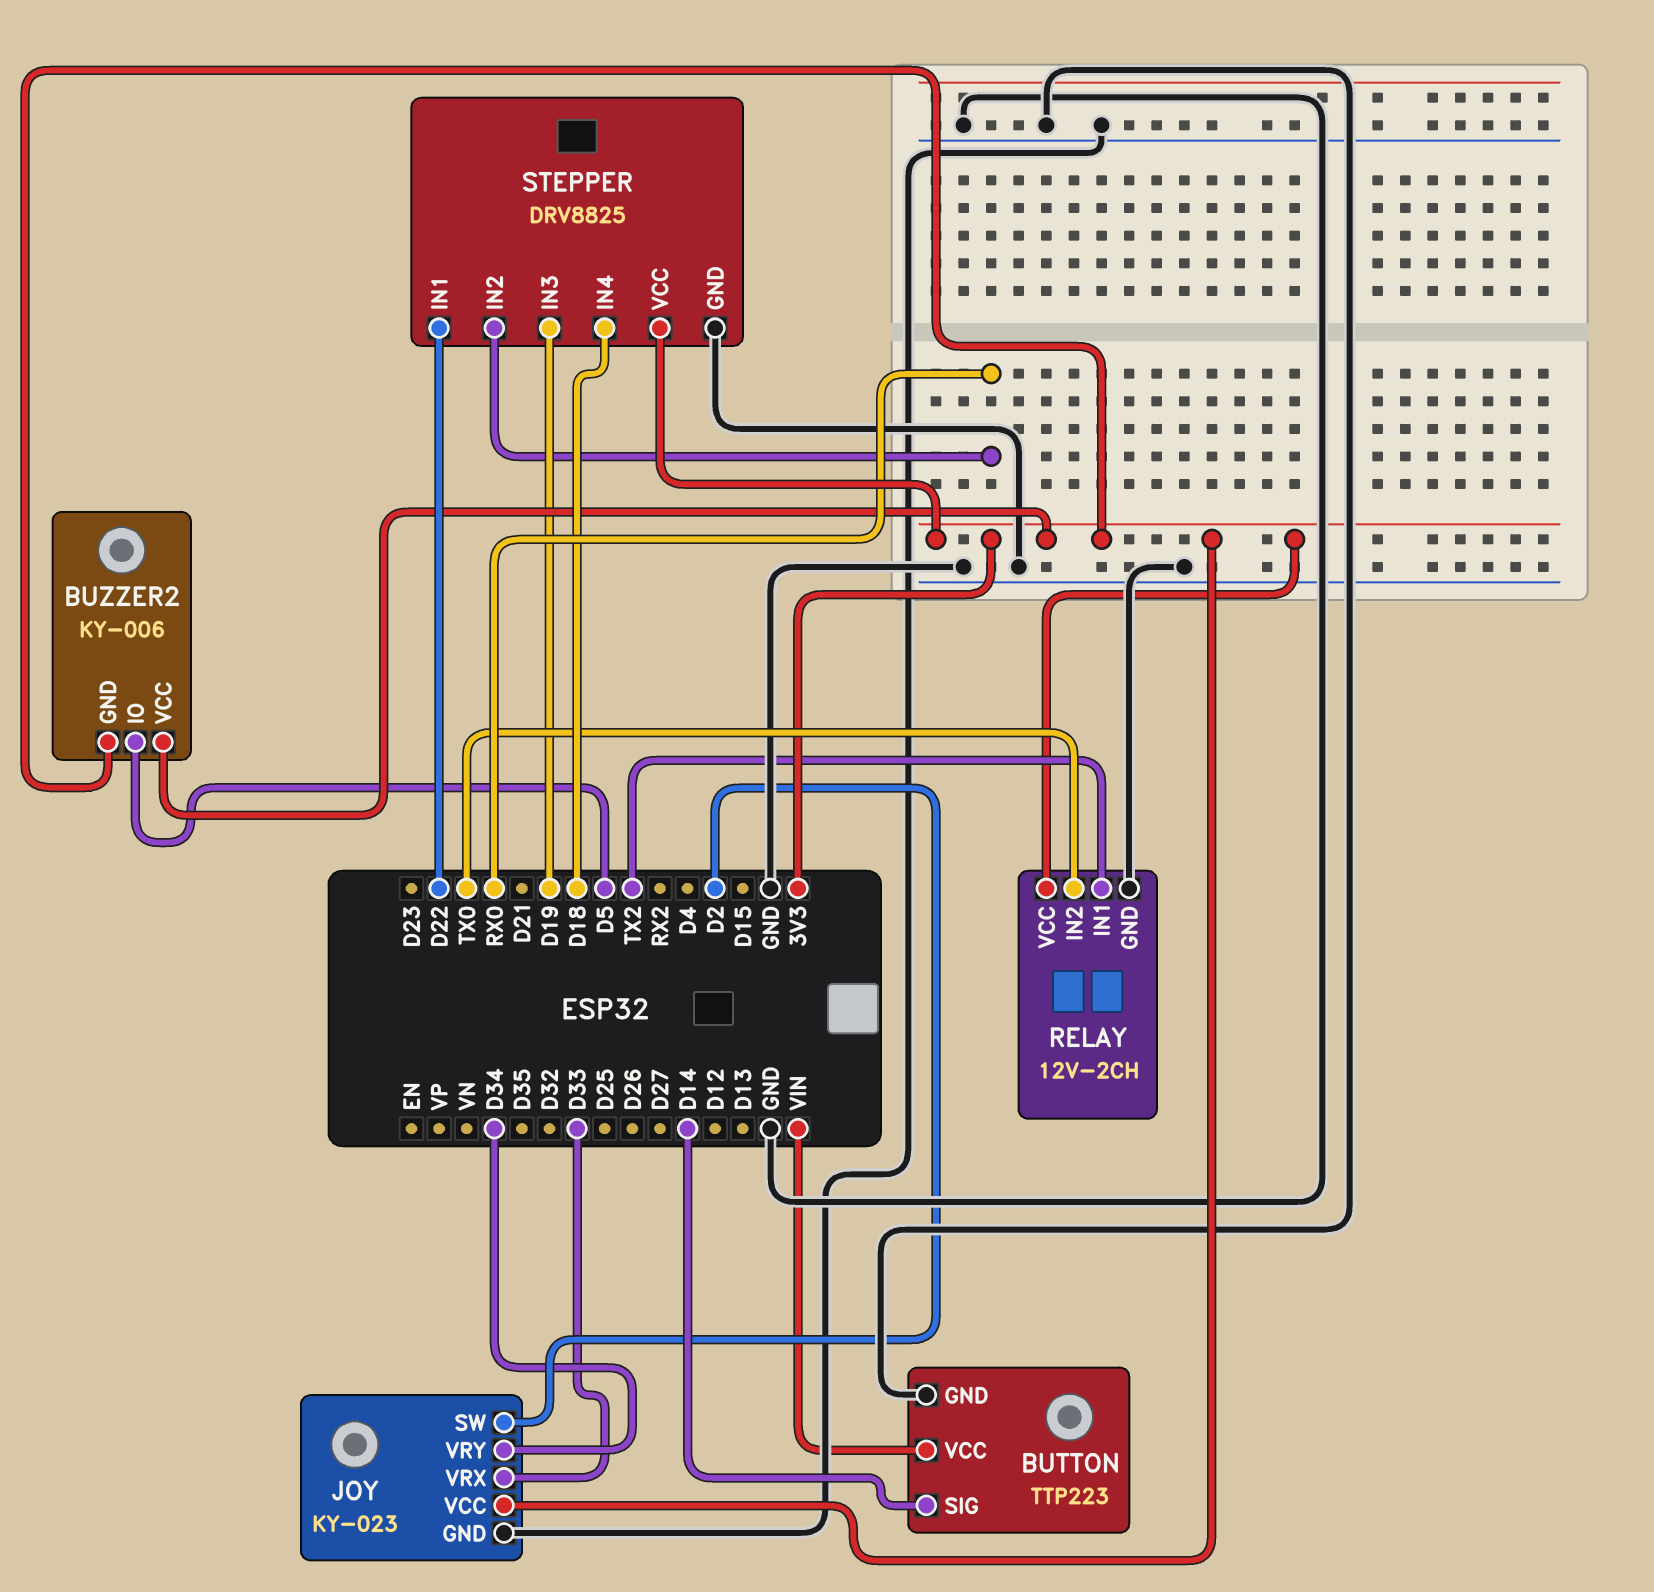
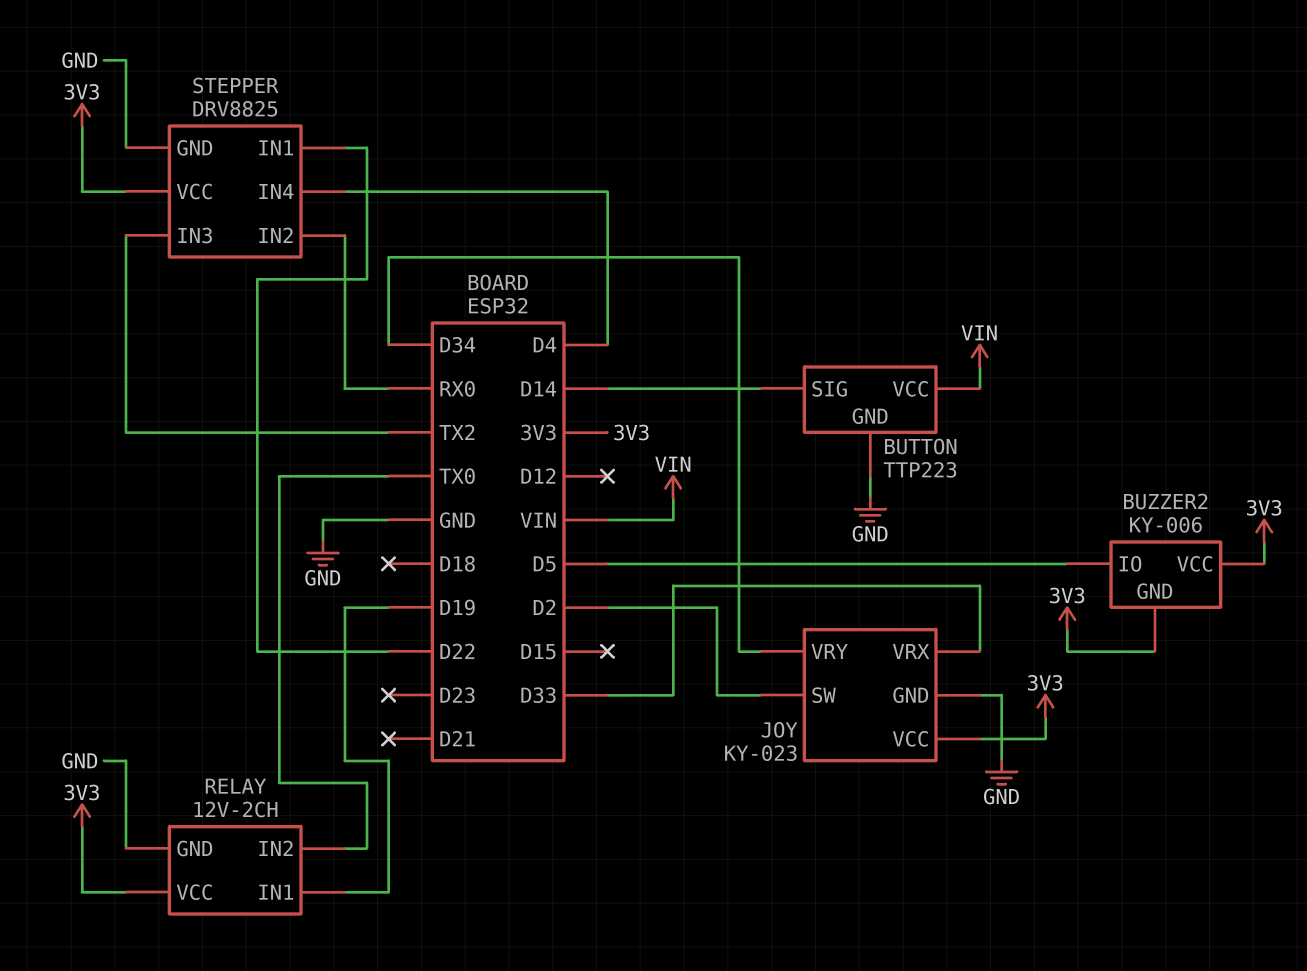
RELAY pin IN1: TX2 -> D19
STEPPER pin IN3: D19 -> TX2
STEPPER pin IN4: D18 -> D4

